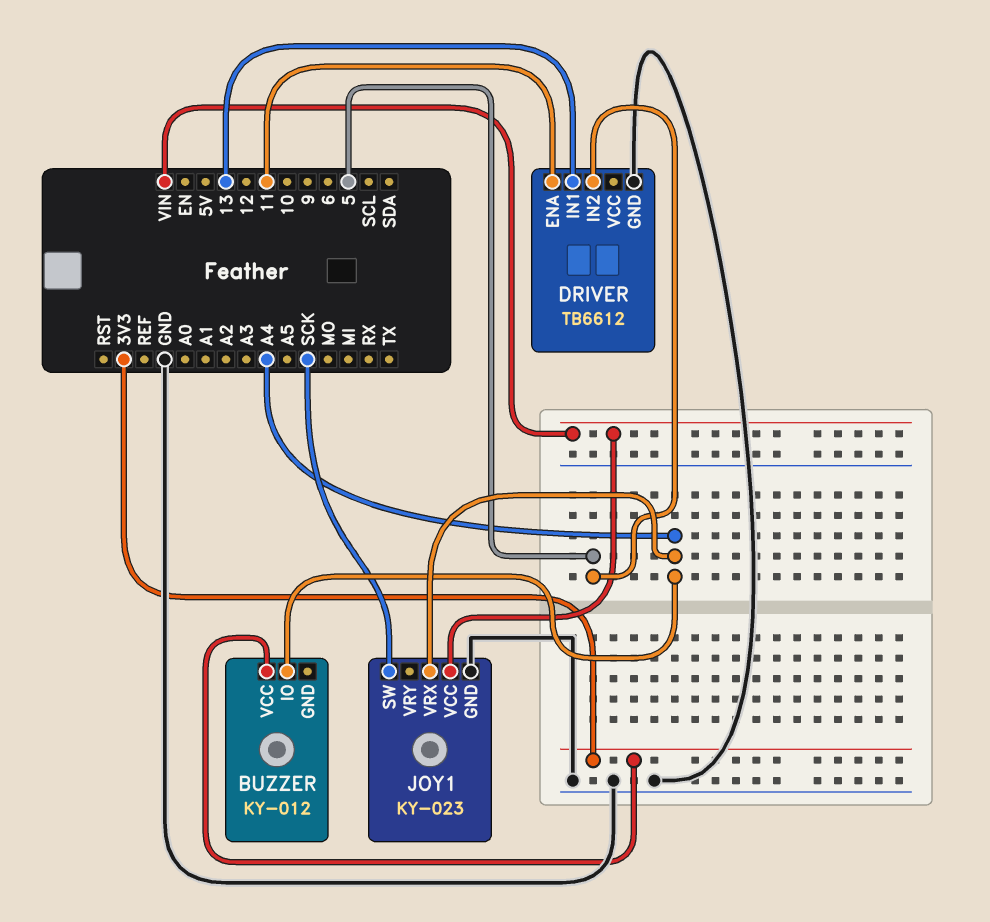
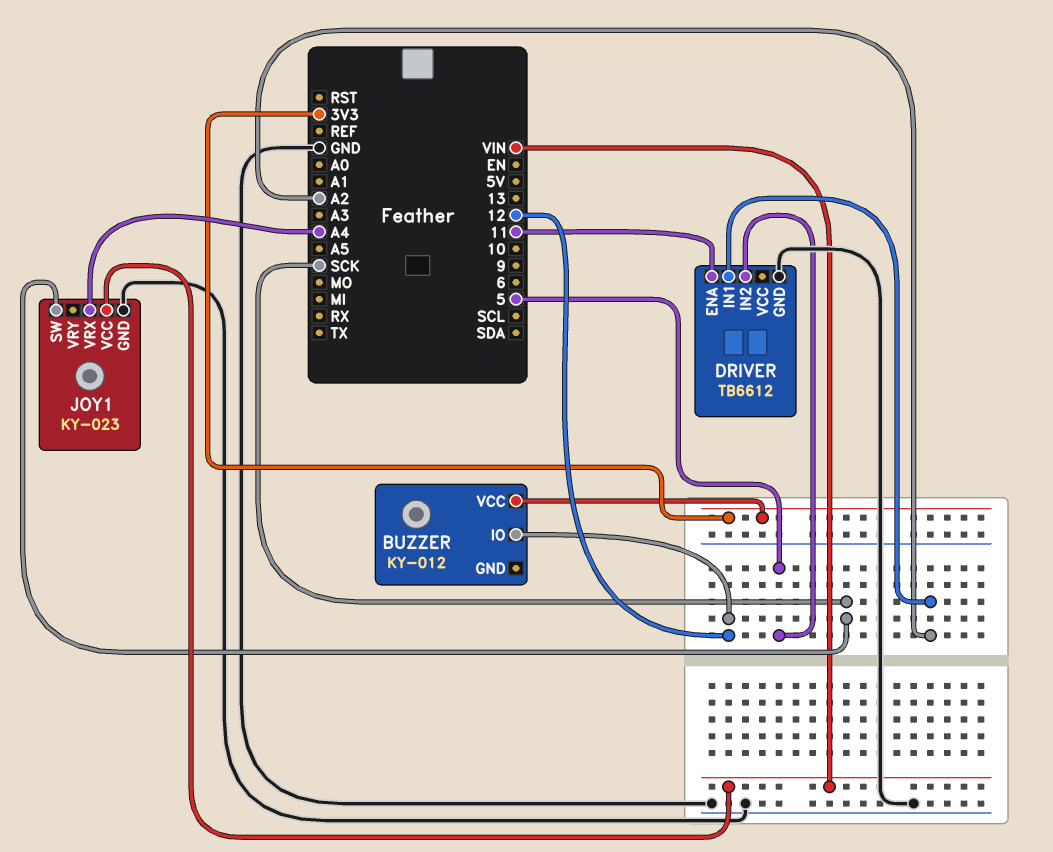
BUZZER pin IO: A4 -> 12
DRIVER pin IN1: 13 -> A2

